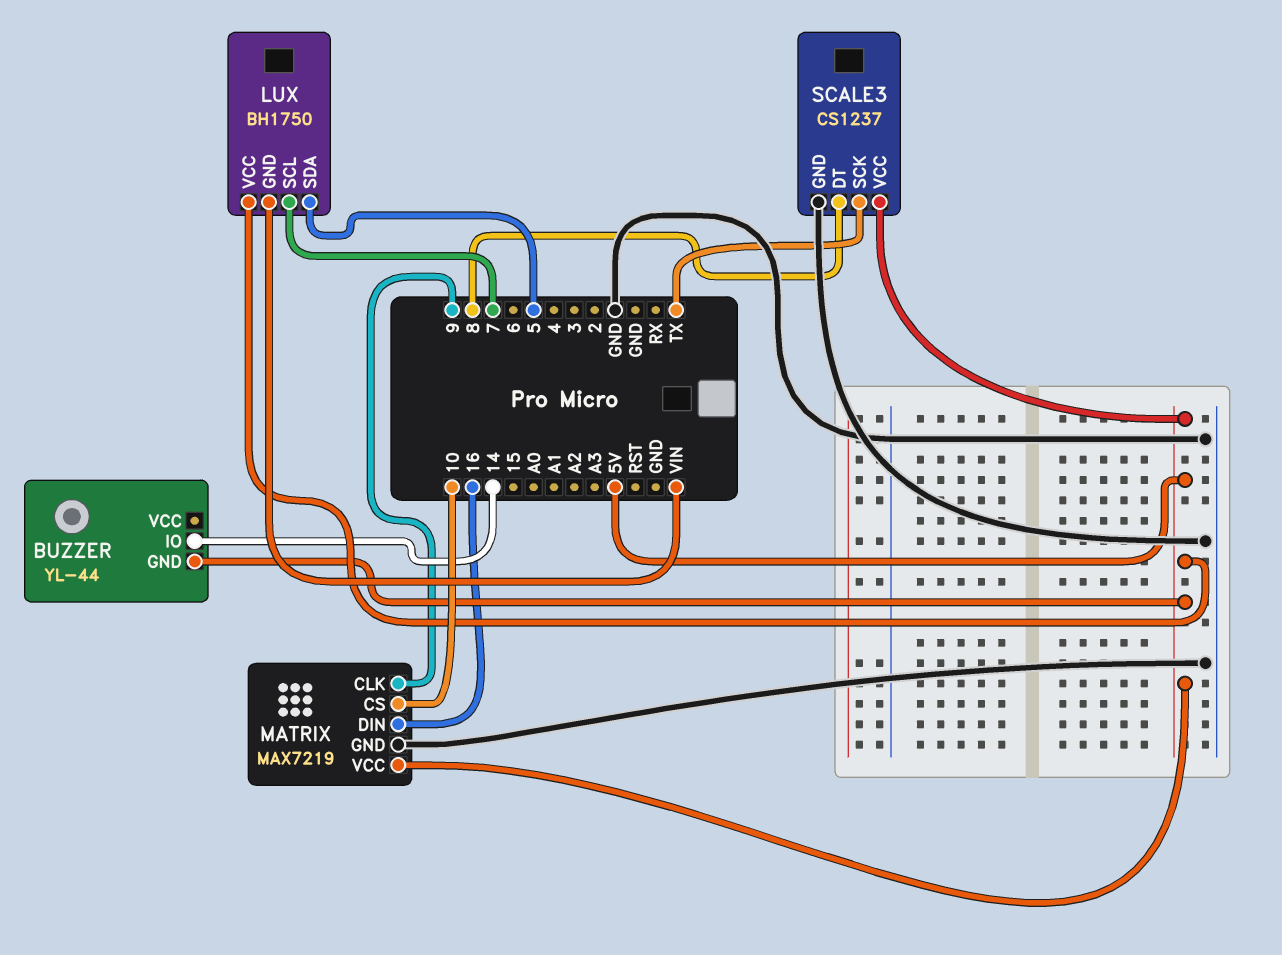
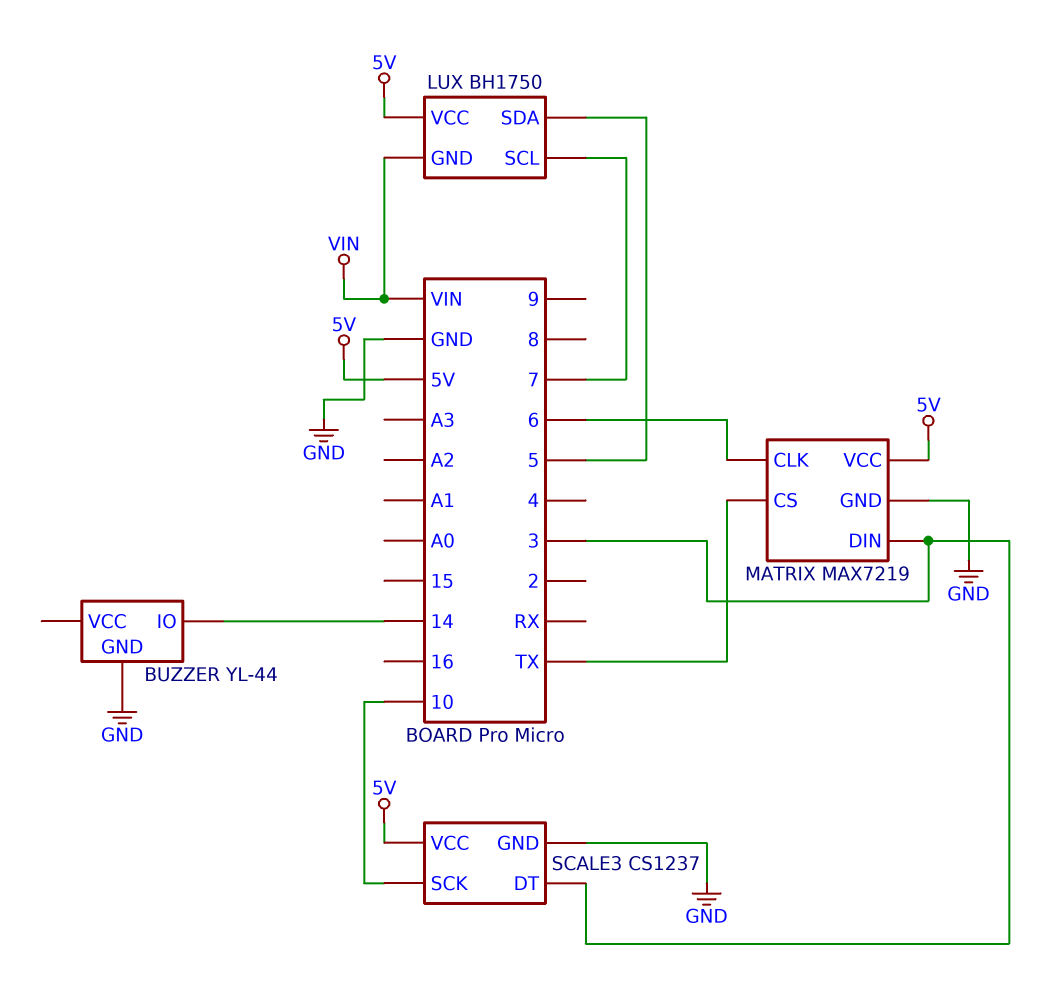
BUZZER pin GND: 5V -> GND
MATRIX pin CLK: 9 -> 6
MATRIX pin CS: 10 -> TX
MATRIX pin DIN: 16 -> 3
SCALE3 pin DT: 8 -> 3
SCALE3 pin SCK: TX -> 10

